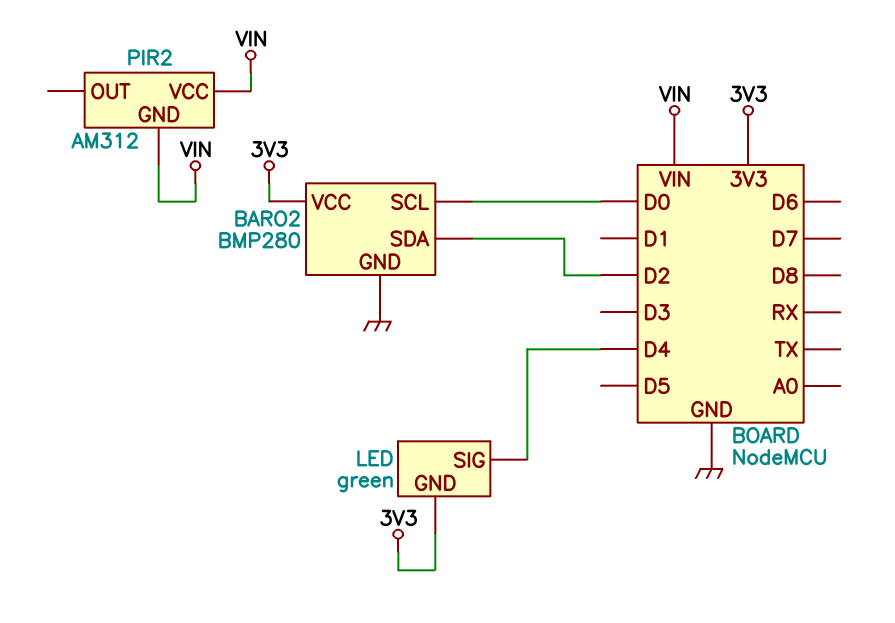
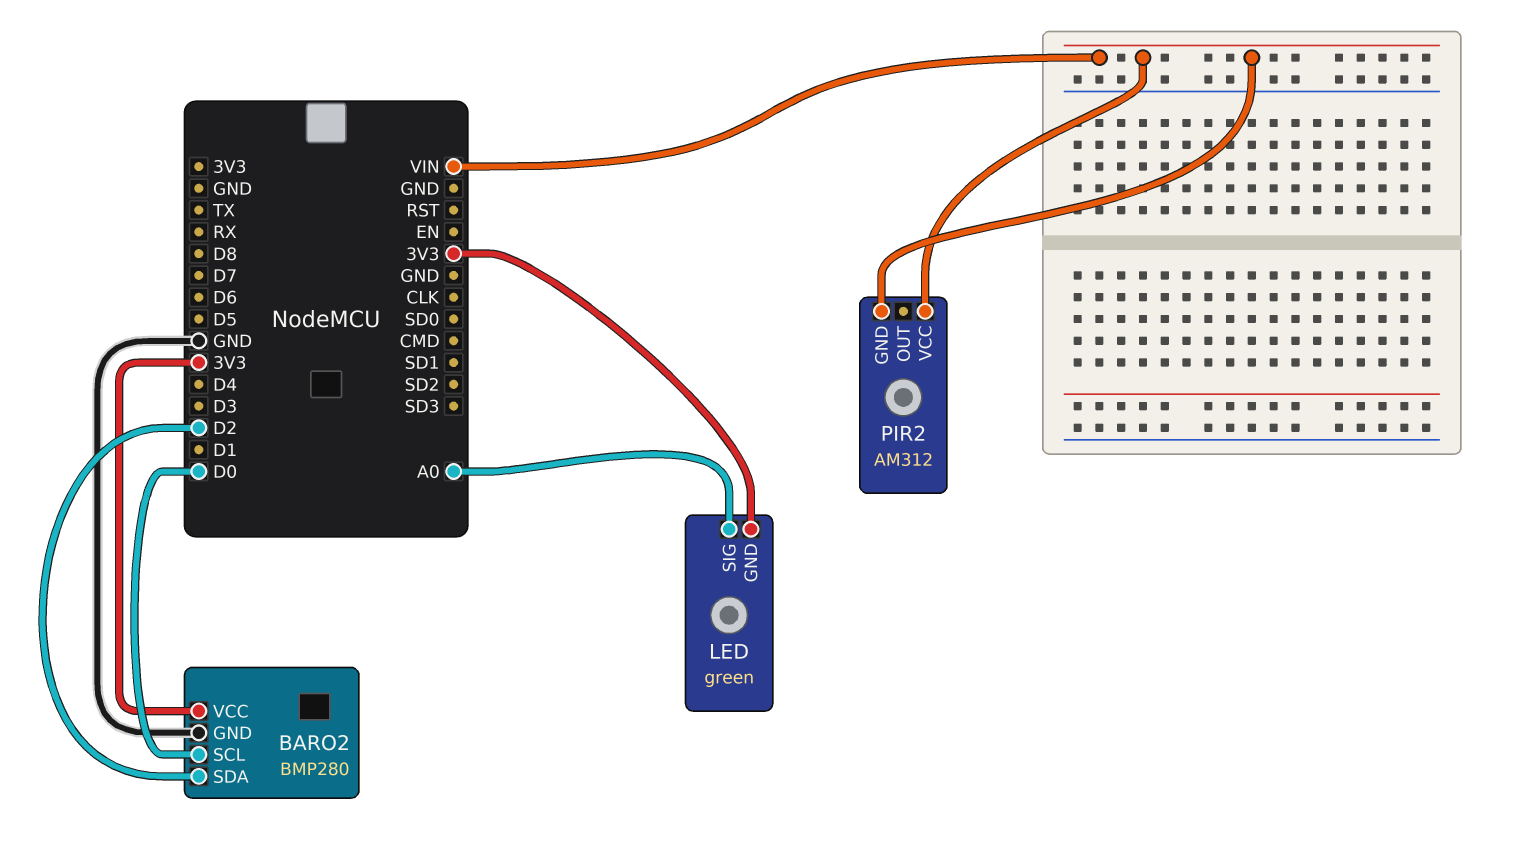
LED pin SIG: D4 -> A0

